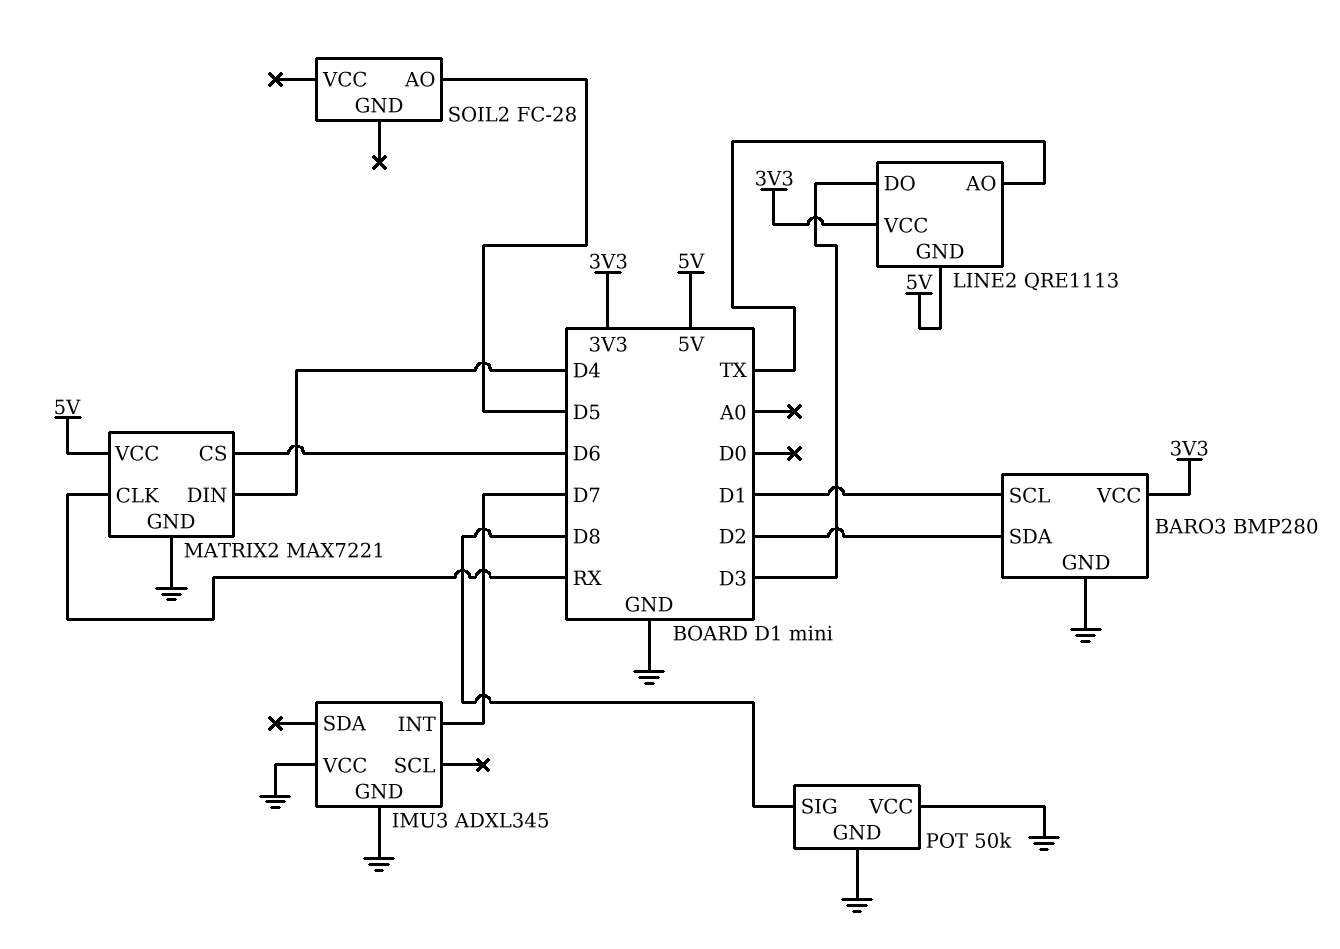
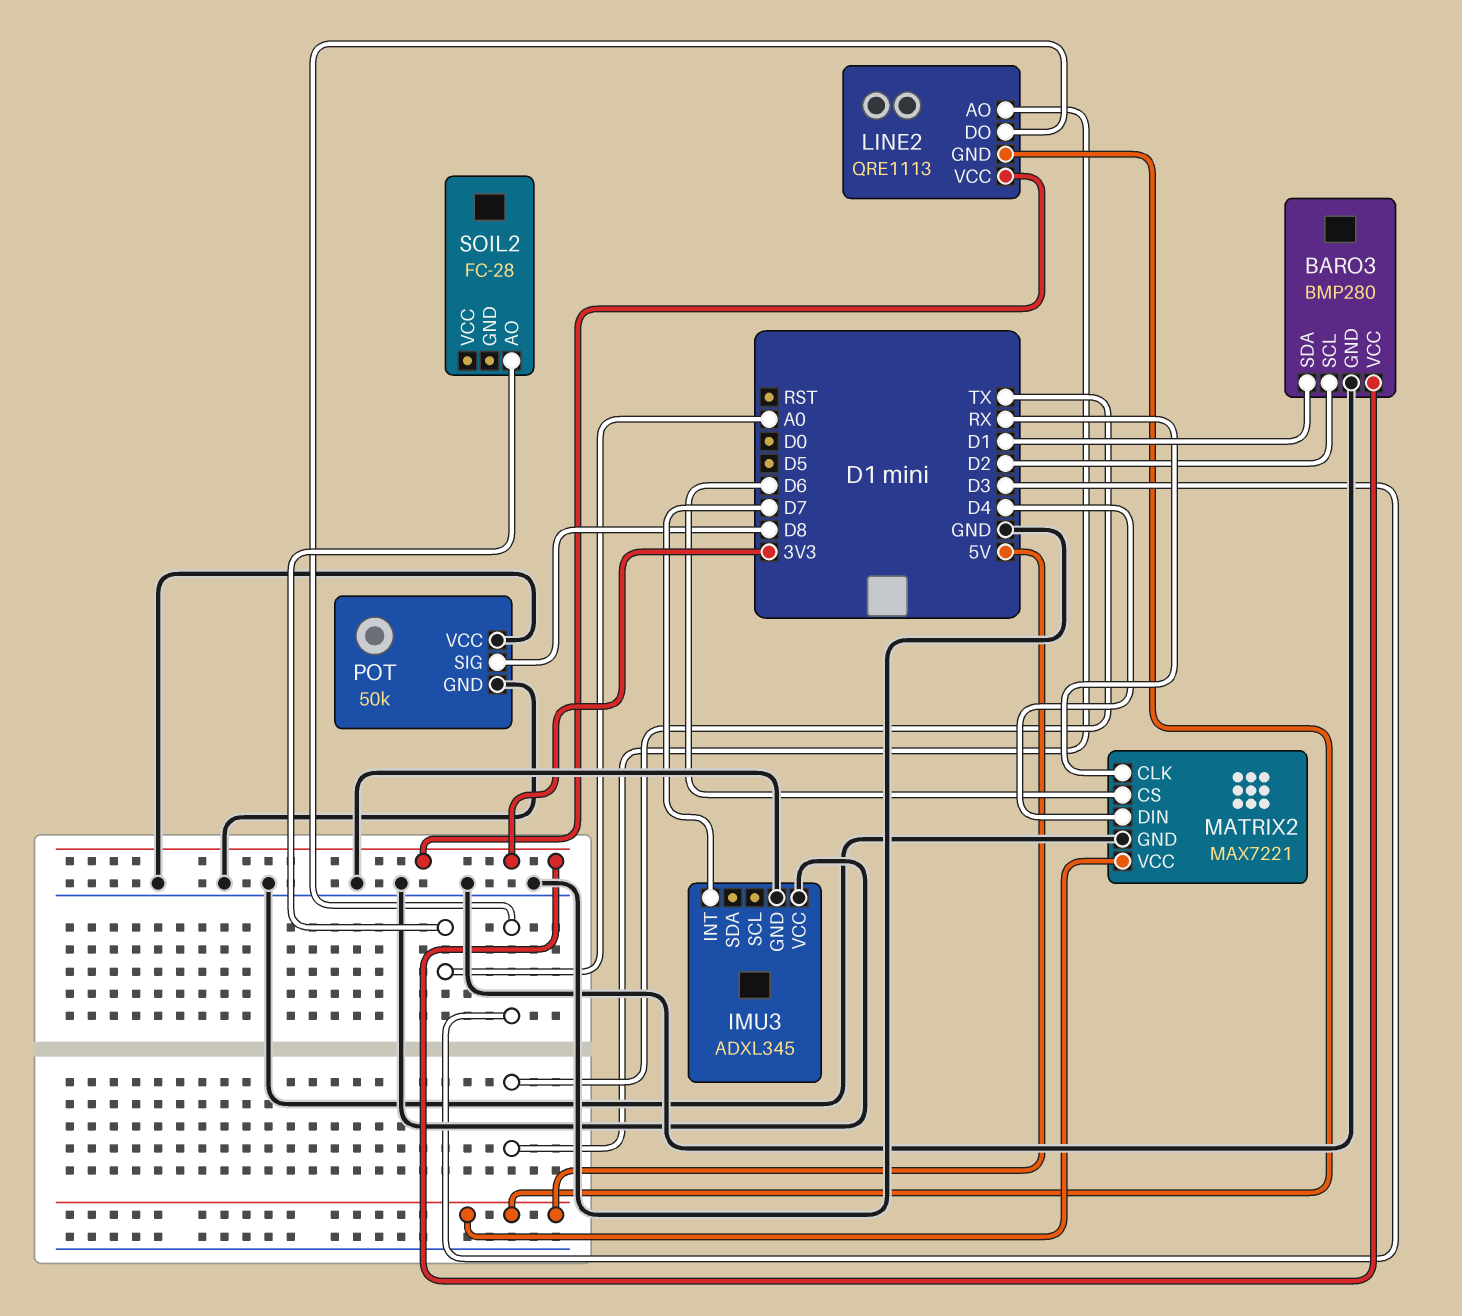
BARO3 pin SCL: D1 -> D2
BARO3 pin SDA: D2 -> D1
SOIL2 pin AO: D5 -> A0

